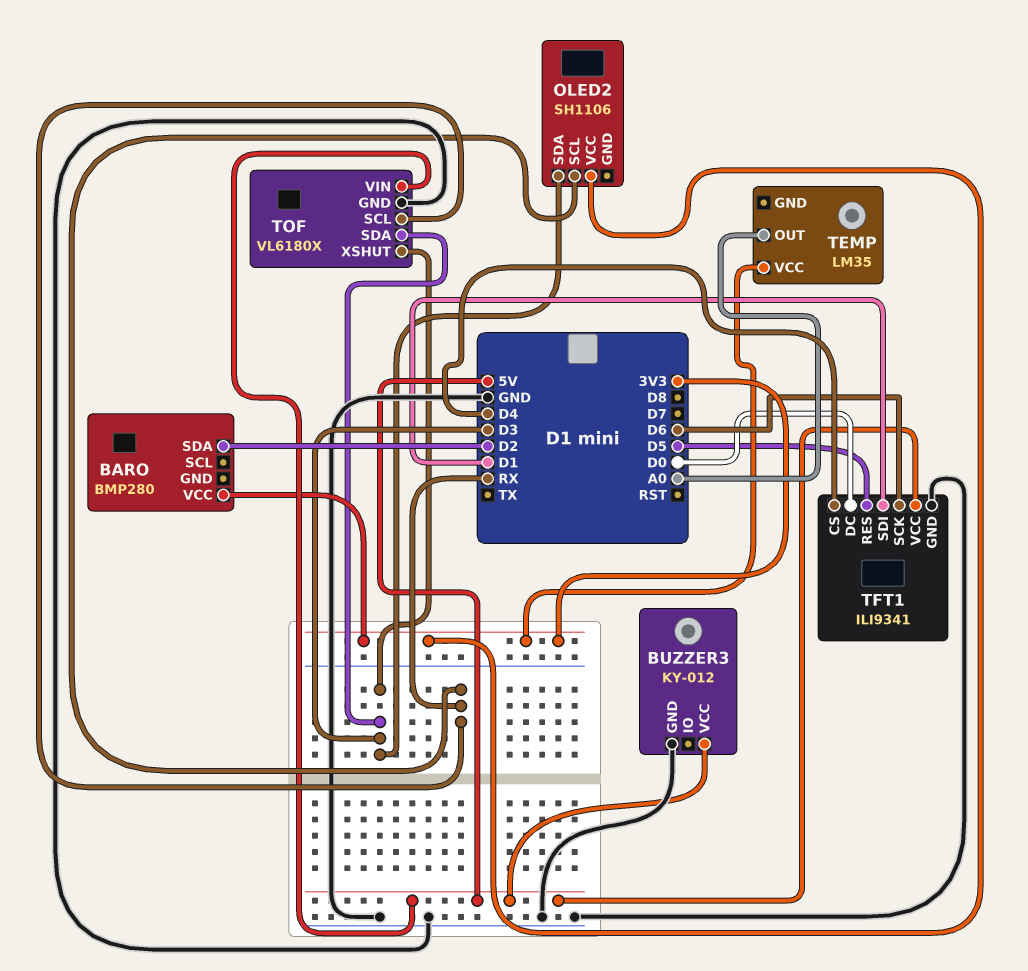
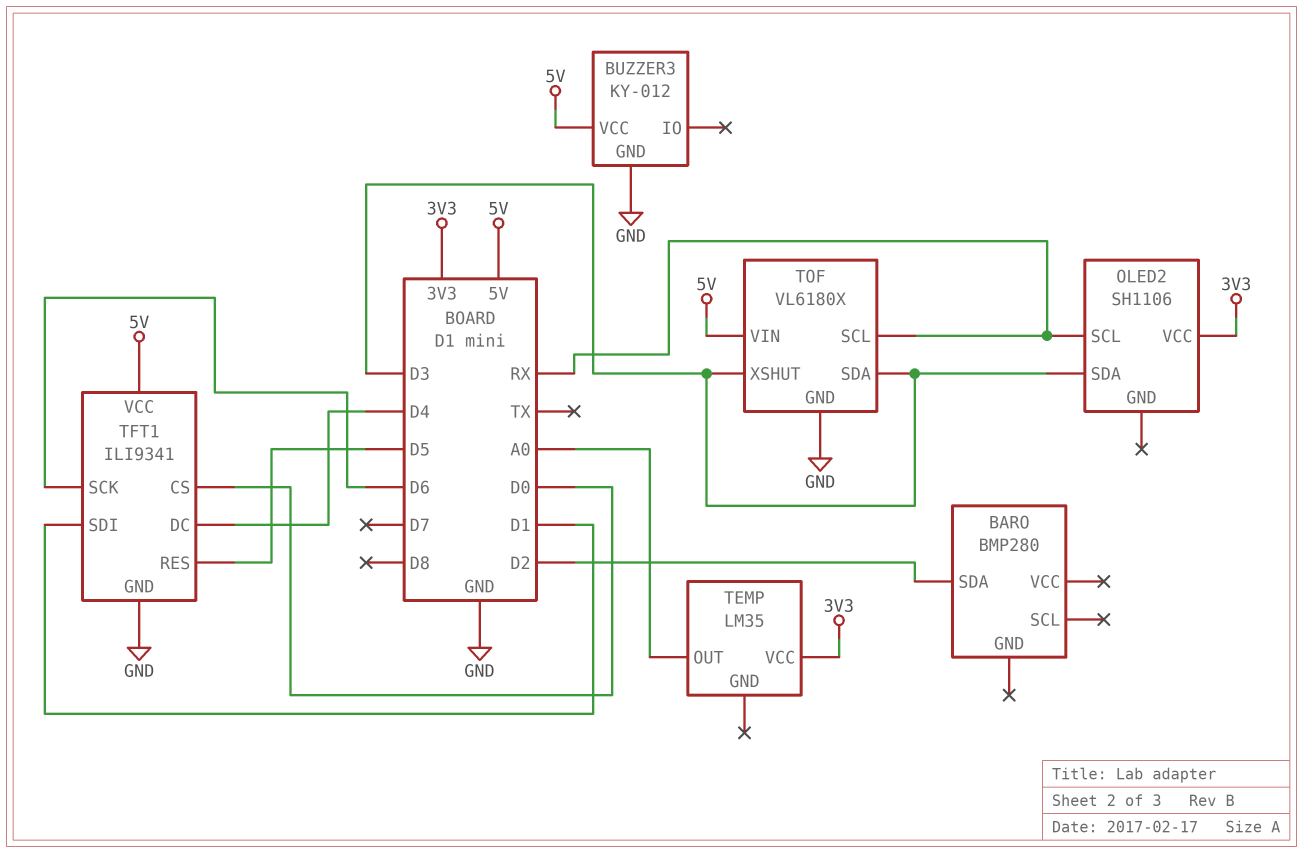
BARO pin VCC: 3V3 -> none
TFT1 pin CS: D4 -> D0
TFT1 pin DC: D0 -> D4

